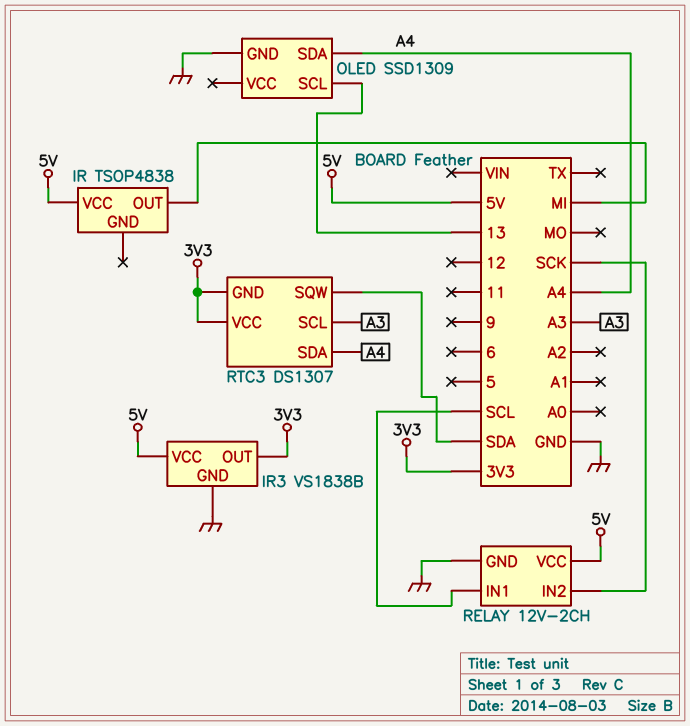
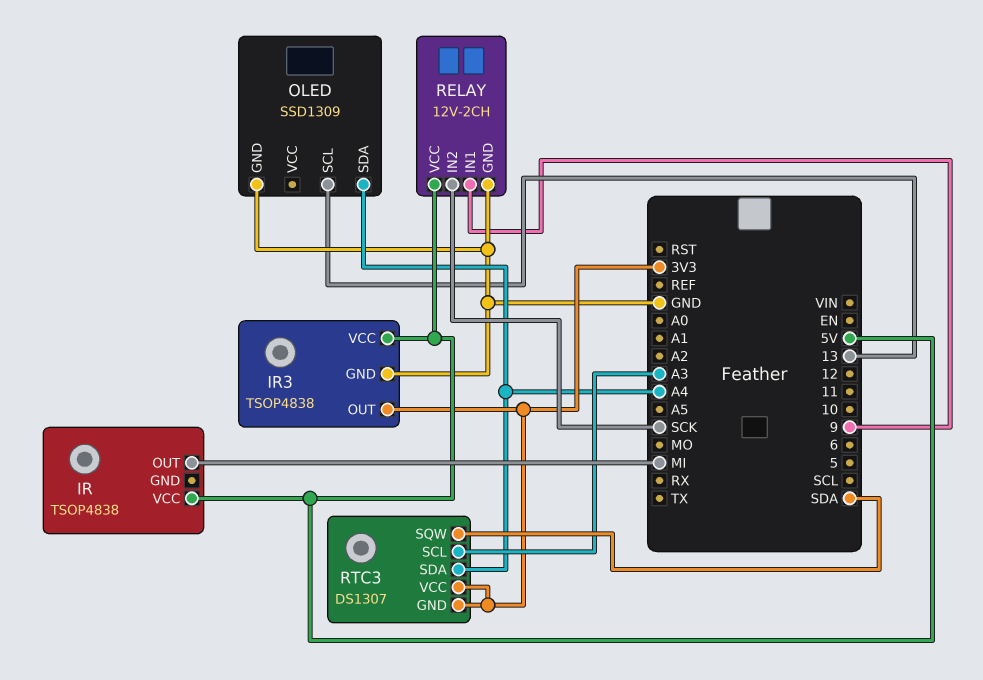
IR3: VS1838B -> TSOP4838
RELAY pin IN1: SCL -> 9

